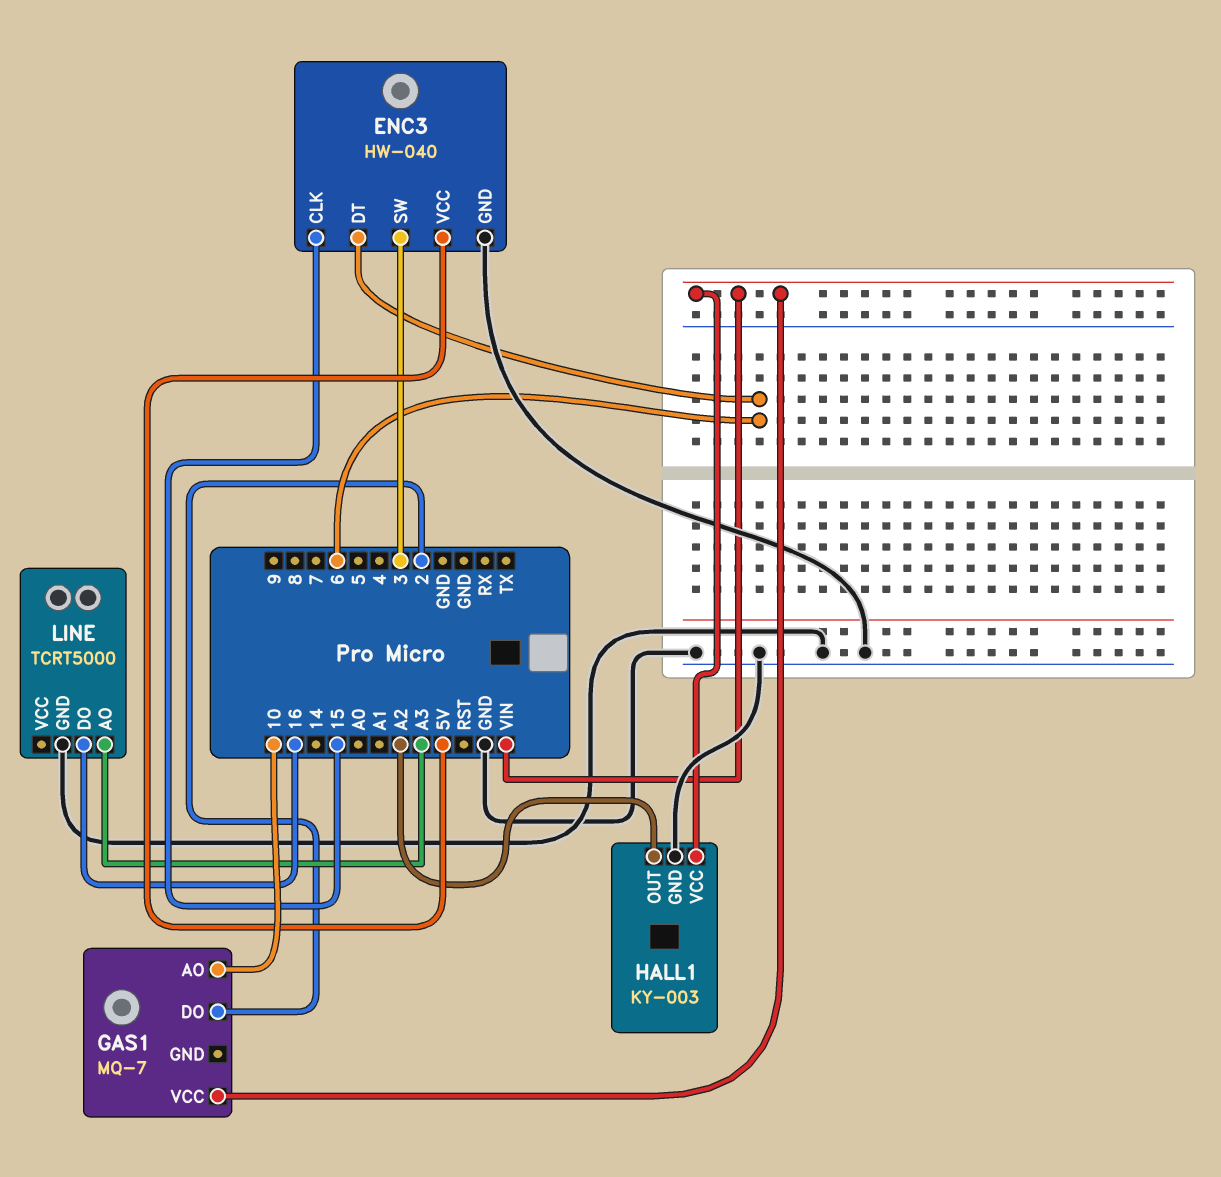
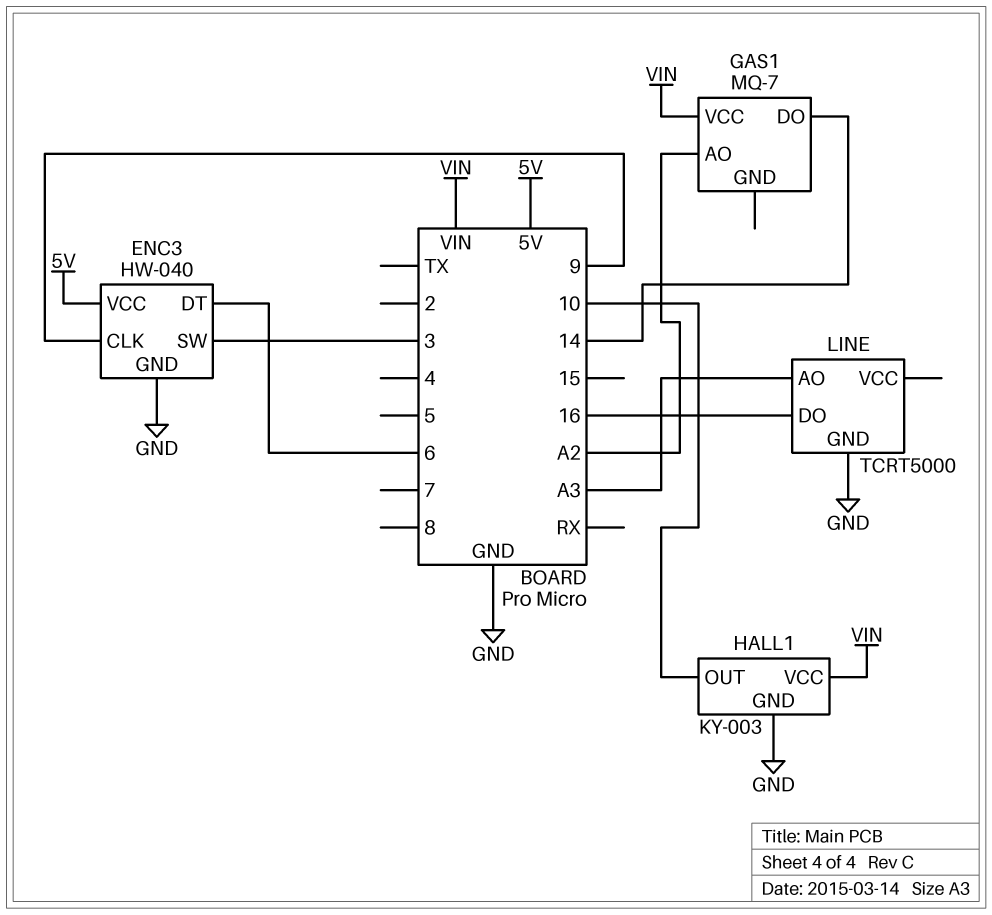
ENC3 pin CLK: 15 -> 9
GAS1 pin AO: 10 -> A2
GAS1 pin DO: 2 -> 14
HALL1 pin OUT: A2 -> 10

